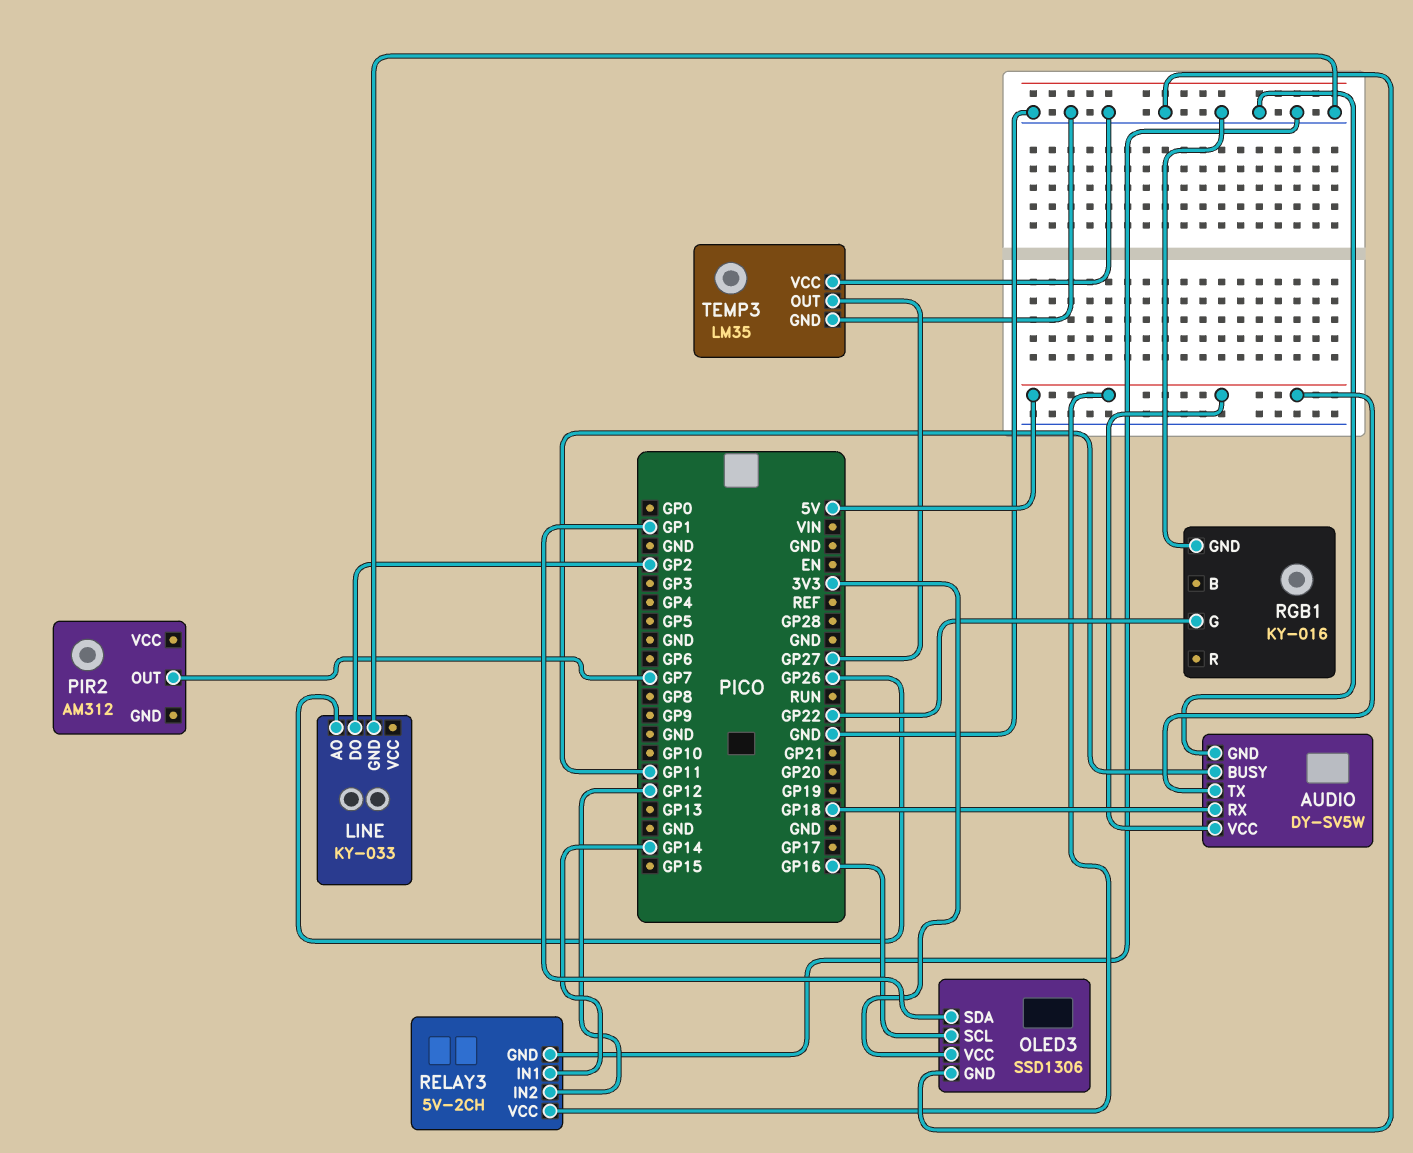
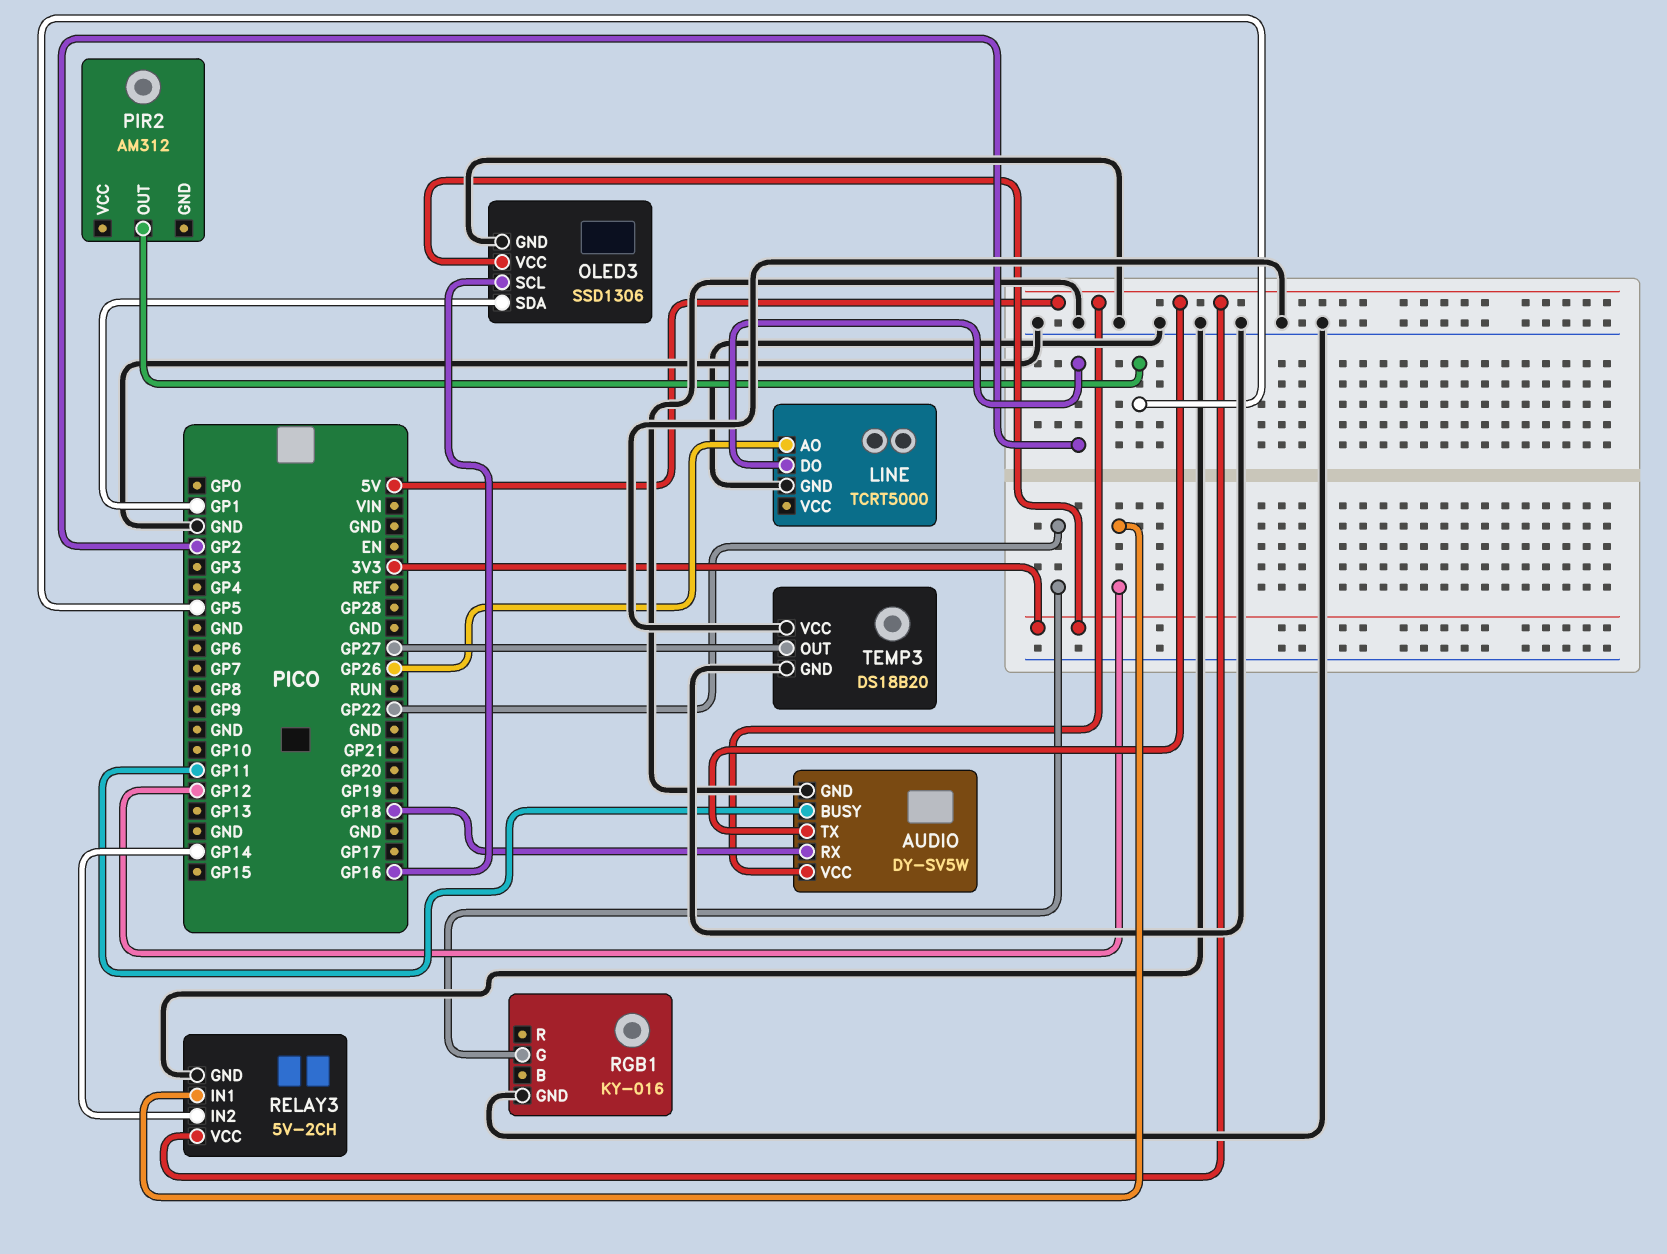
LINE: KY-033 -> TCRT5000
PIR2 pin OUT: GP7 -> GP5
RELAY3 pin IN1: GP14 -> GP12
RELAY3 pin IN2: GP12 -> GP14
TEMP3: LM35 -> DS18B20

